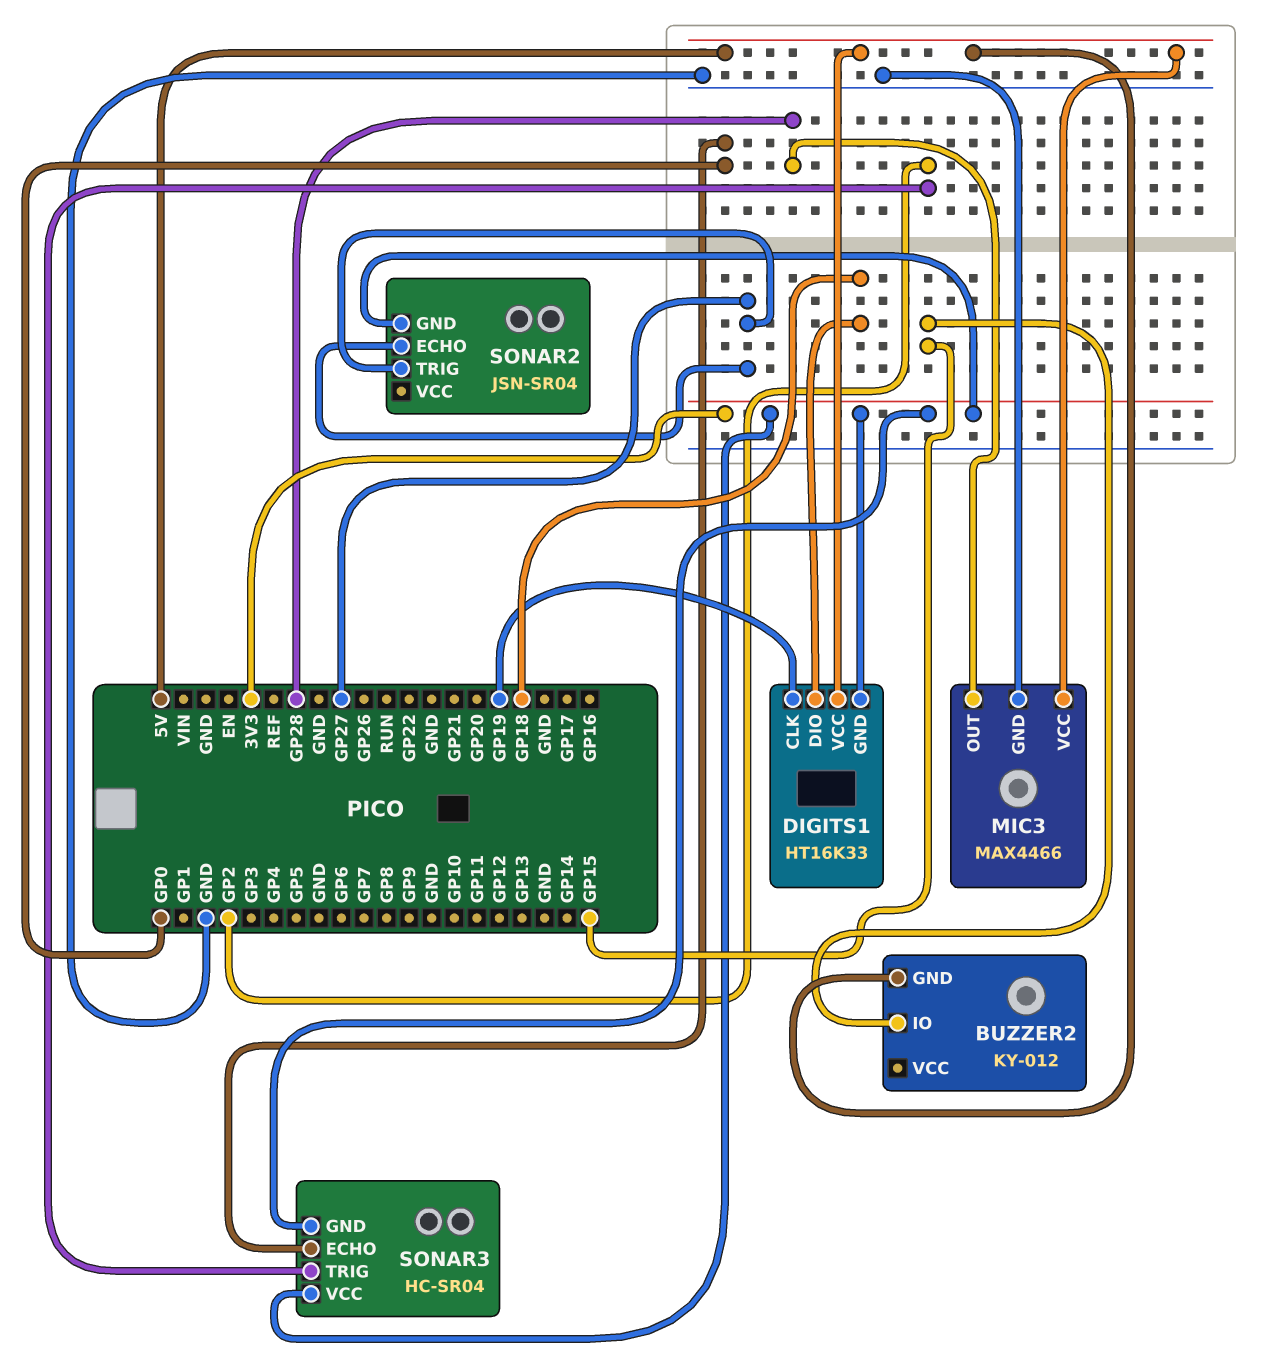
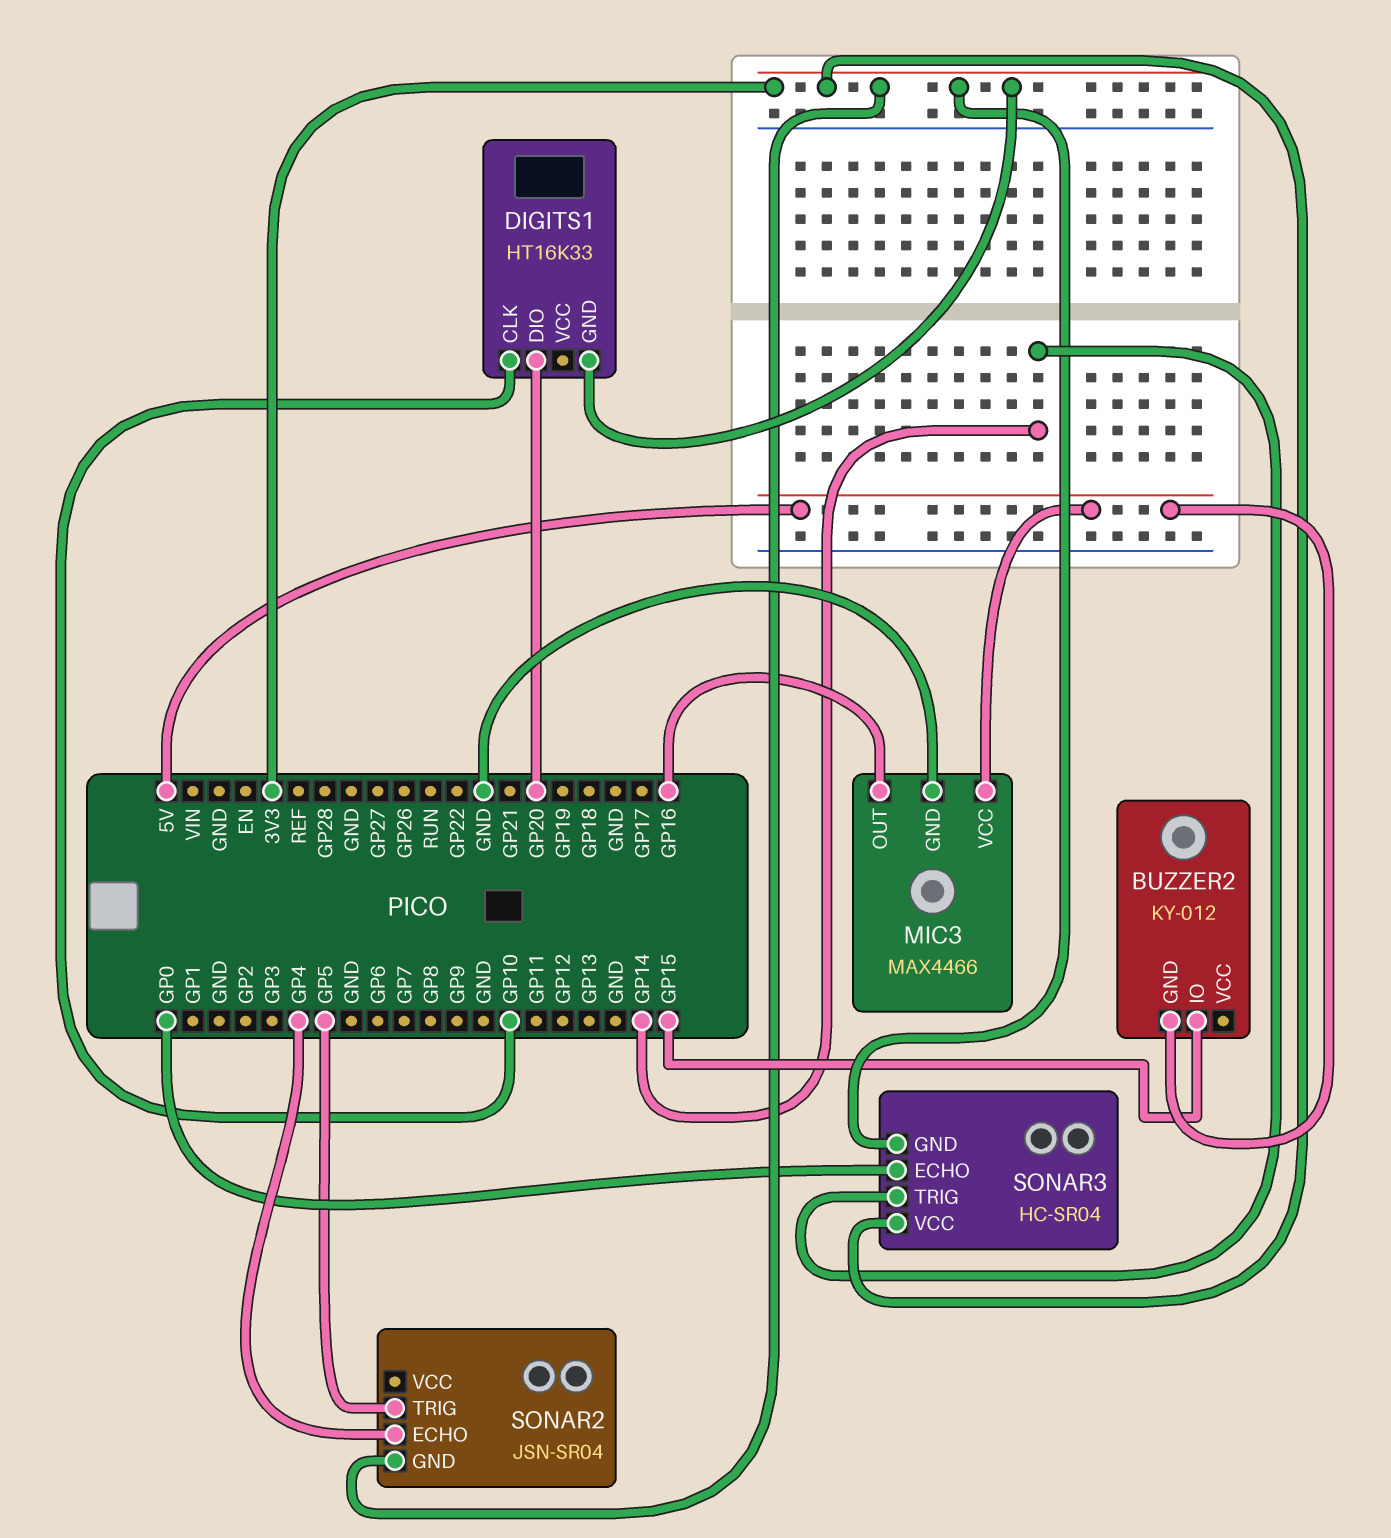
DIGITS1 pin CLK: GP19 -> GP10
DIGITS1 pin DIO: GP18 -> GP20
DIGITS1 pin VCC: 5V -> none
MIC3 pin OUT: GP28 -> GP16
SONAR2 pin ECHO: GP27 -> GP4
SONAR2 pin TRIG: GP27 -> GP5
SONAR3 pin TRIG: GP2 -> GP14

